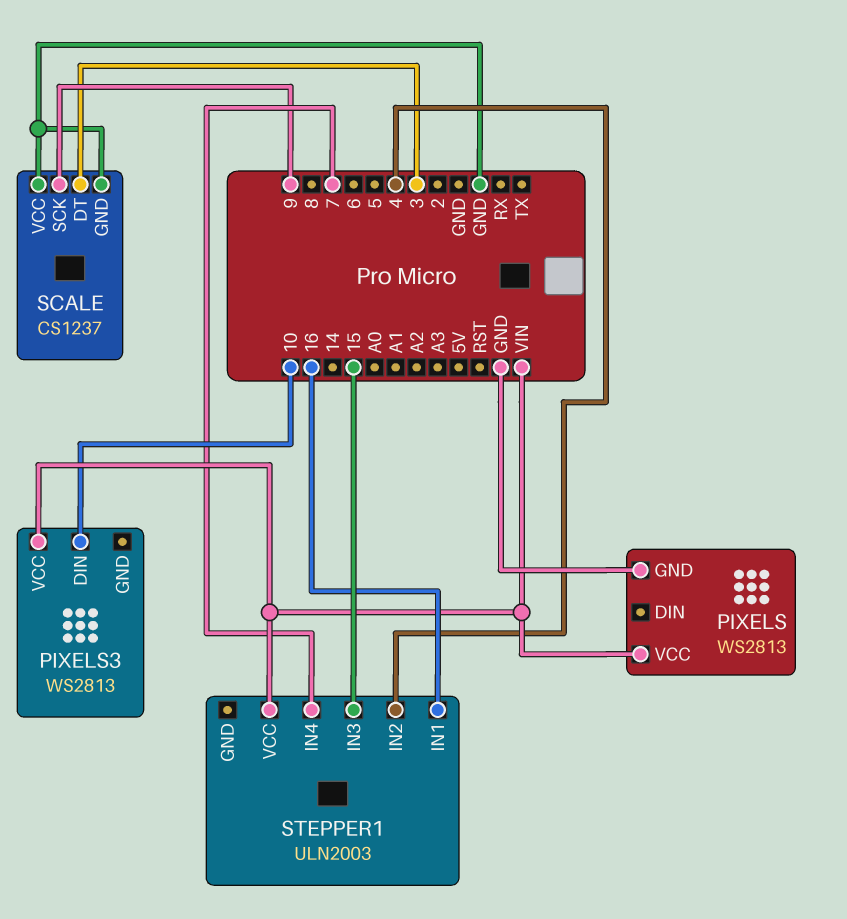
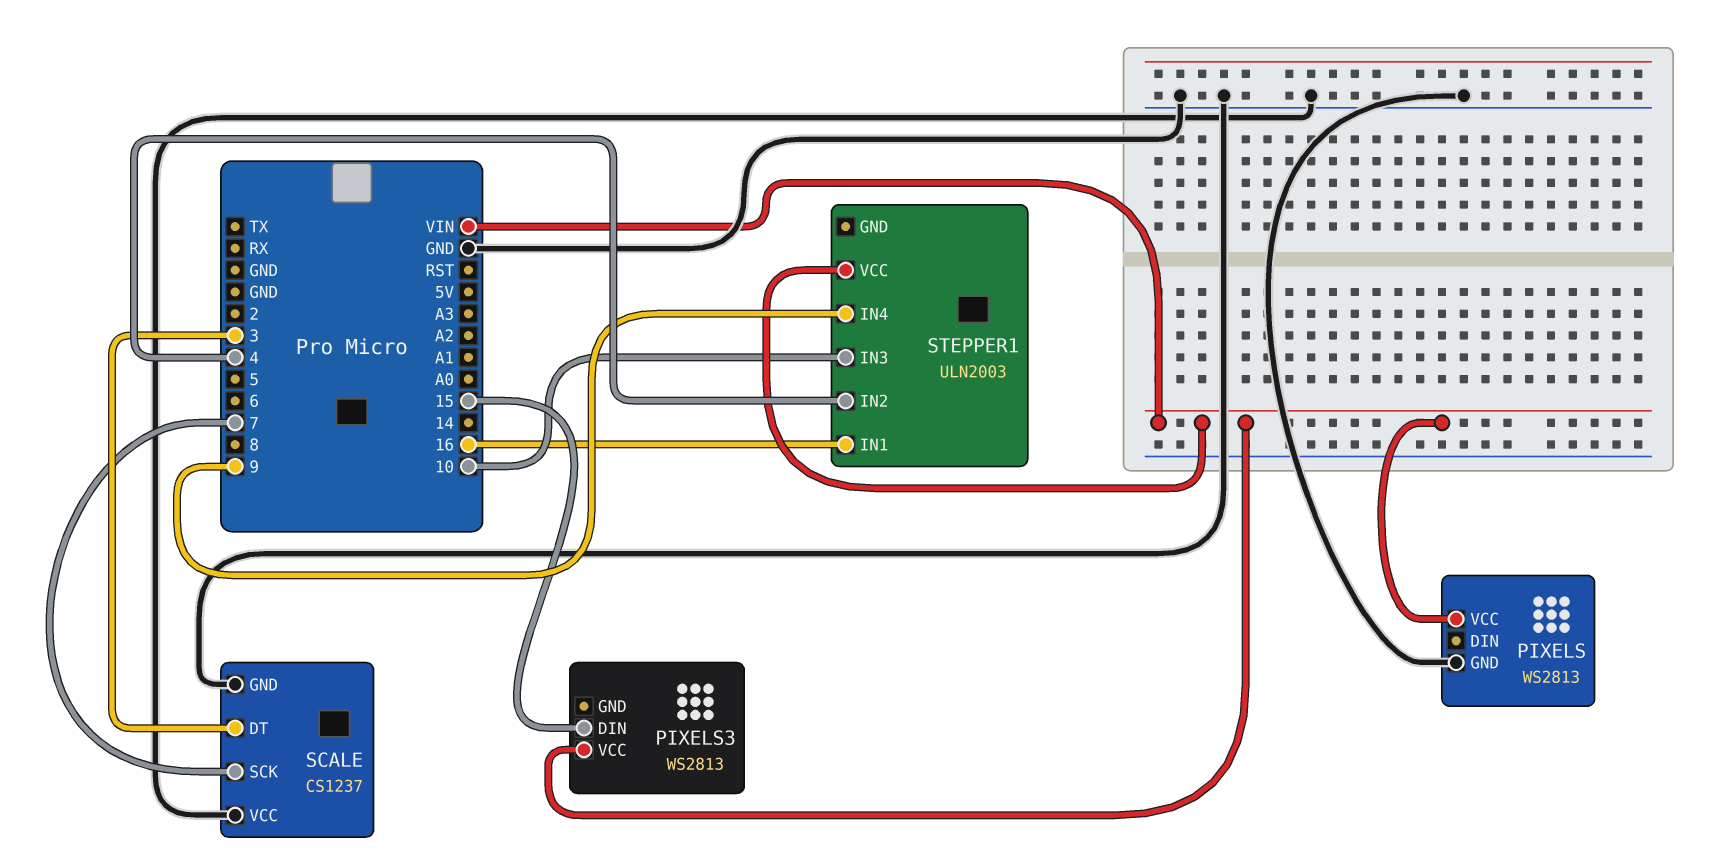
PIXELS3 pin DIN: 10 -> 15
SCALE pin SCK: 9 -> 7
STEPPER1 pin IN3: 15 -> 10
STEPPER1 pin IN4: 7 -> 9

